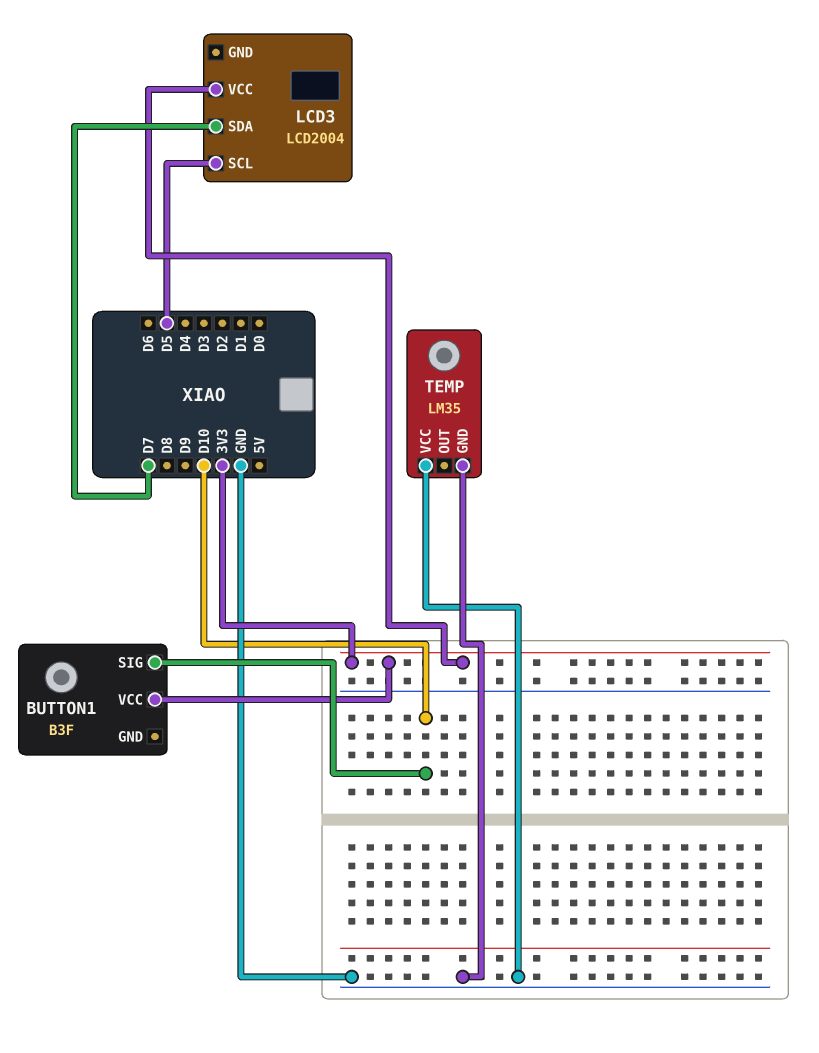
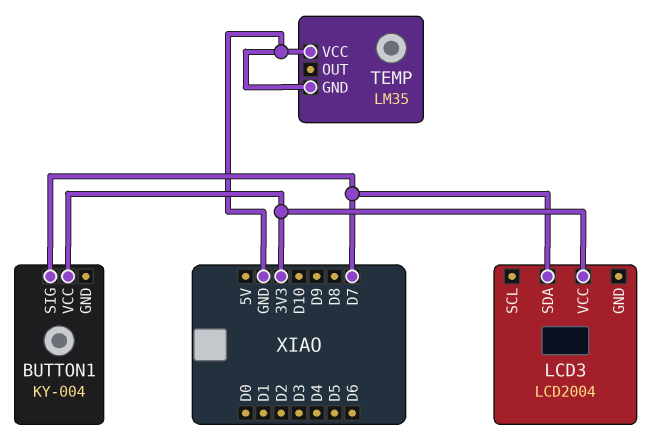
BUTTON1: B3F -> KY-004
BUTTON1 pin SIG: D10 -> D7
LCD3 pin SCL: D5 -> none

